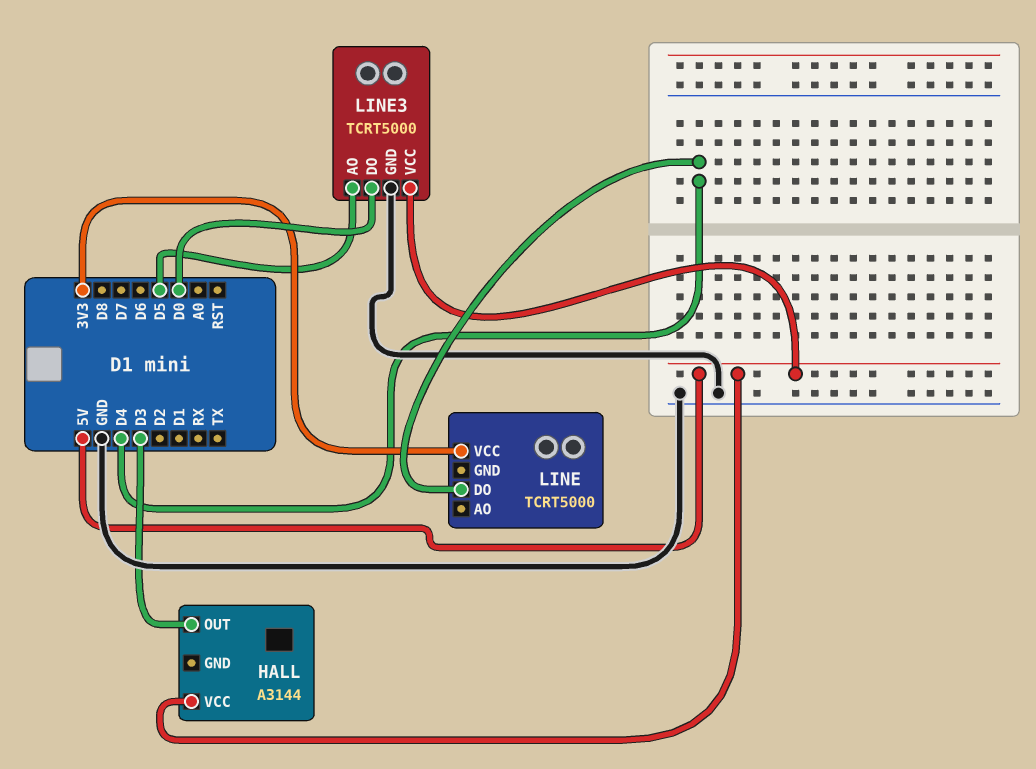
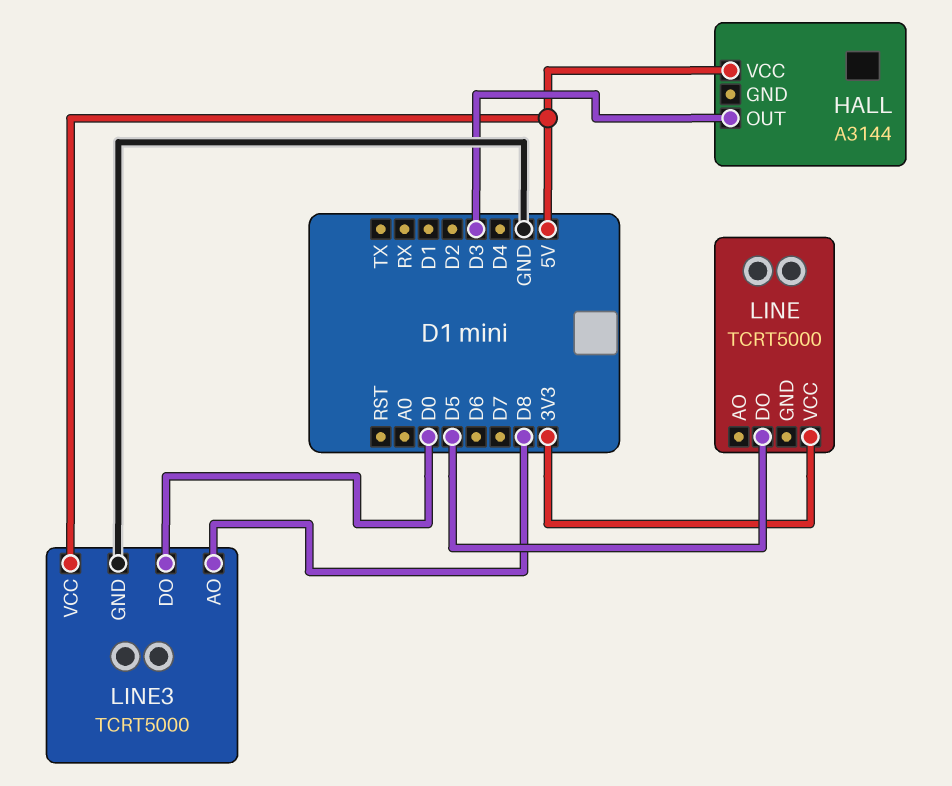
LINE pin DO: D4 -> D5
LINE3 pin AO: D5 -> D8

